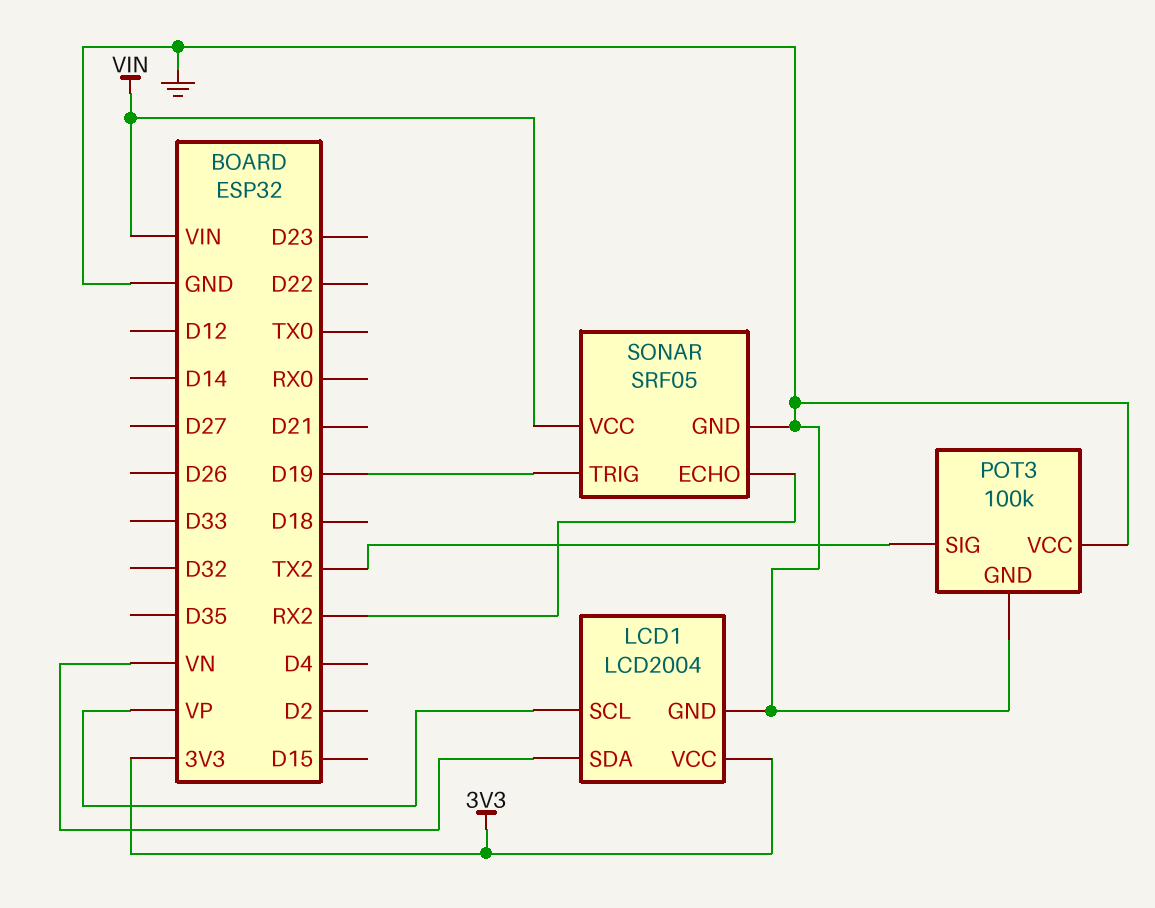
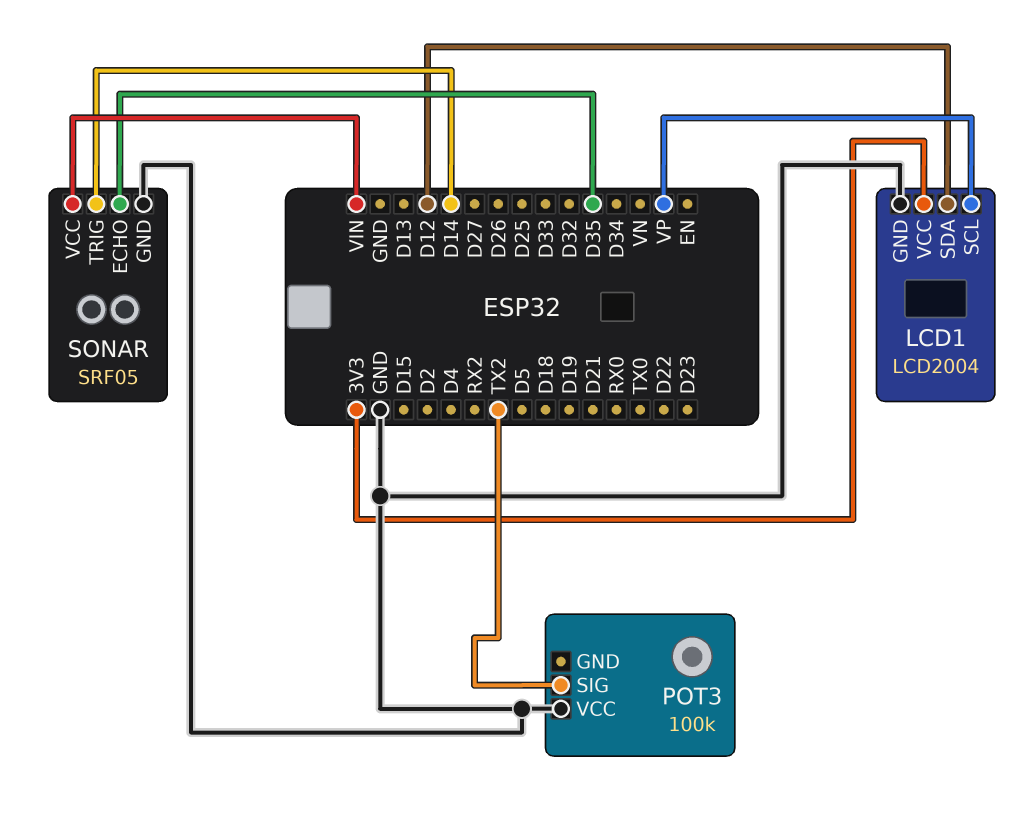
LCD1 pin SDA: VN -> D12
POT3 pin GND: GND -> none
SONAR pin ECHO: RX2 -> D35
SONAR pin TRIG: D19 -> D14

